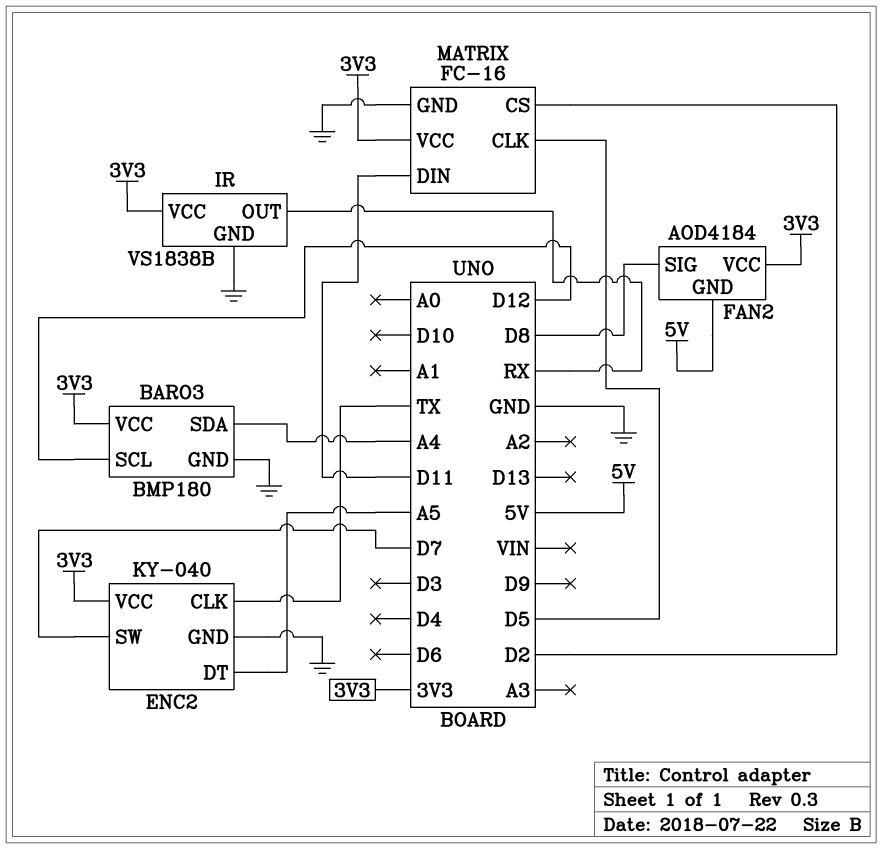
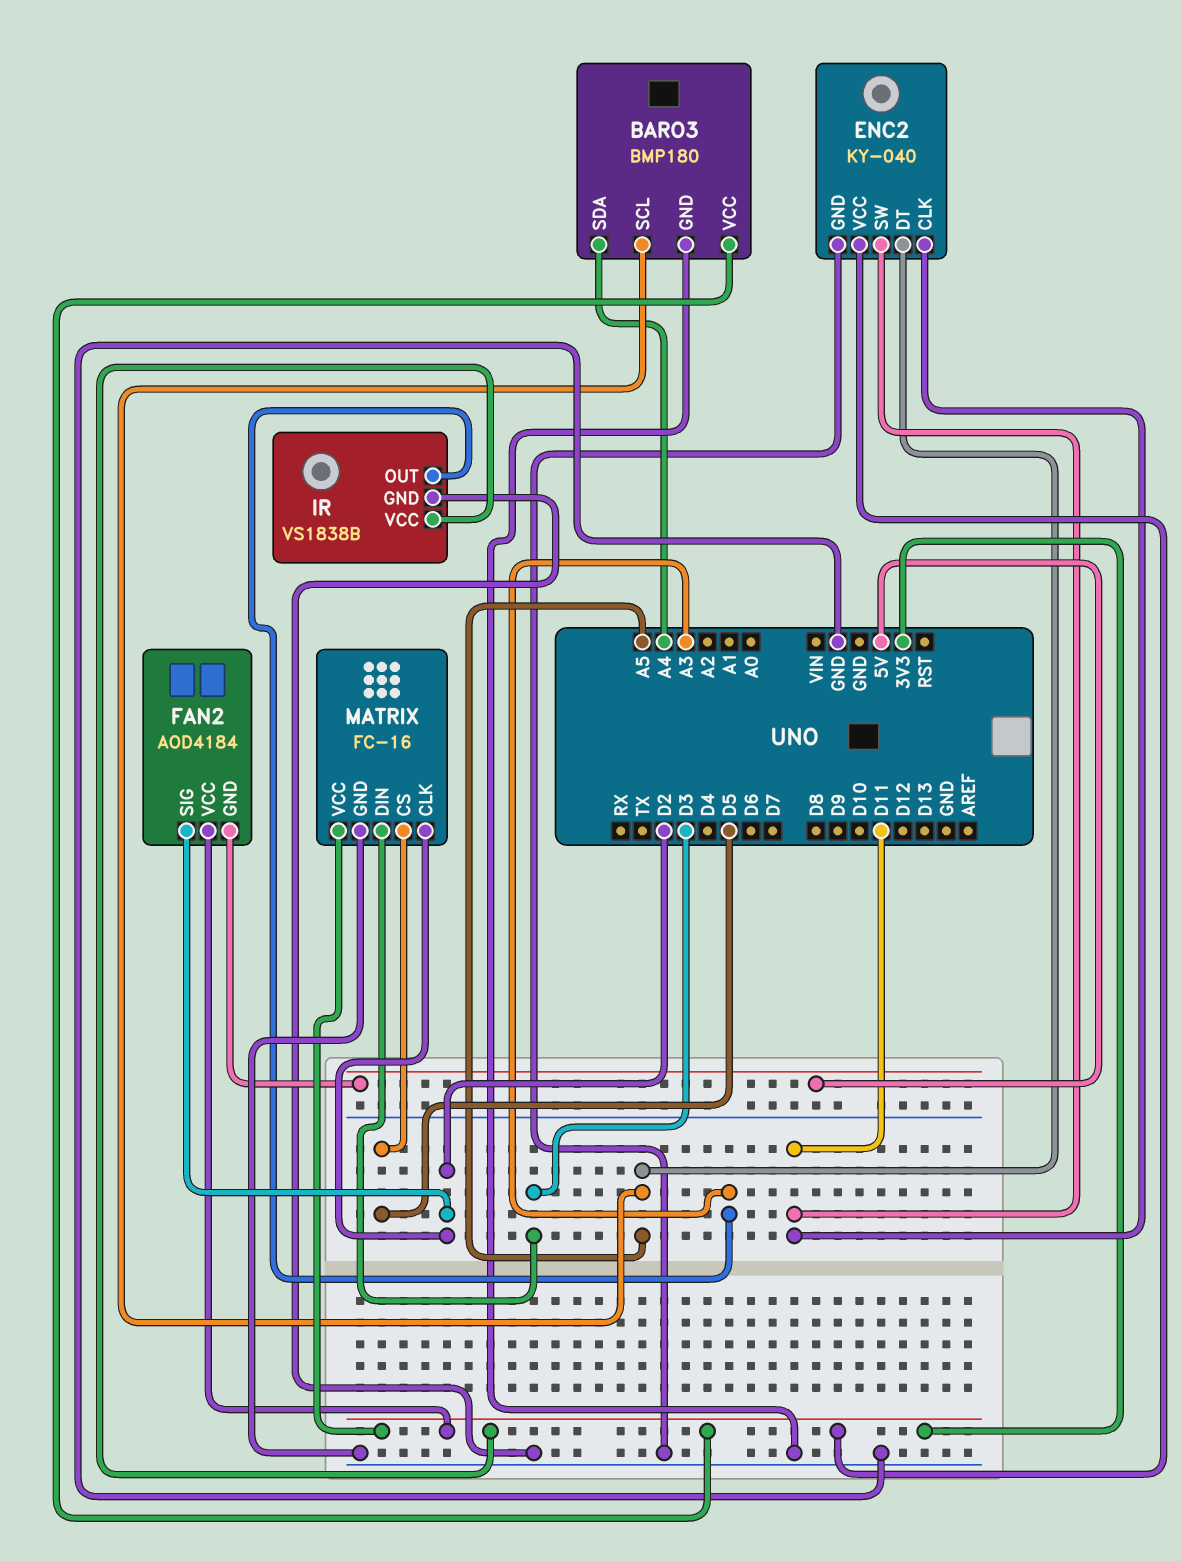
BARO3 pin SCL: D12 -> A5
ENC2 pin CLK: TX -> D11
ENC2 pin SW: D7 -> D11
FAN2 pin SIG: D8 -> D2
IR pin OUT: RX -> A3
MATRIX pin CLK: D5 -> D2
MATRIX pin CS: D2 -> D5
MATRIX pin DIN: D11 -> D3

